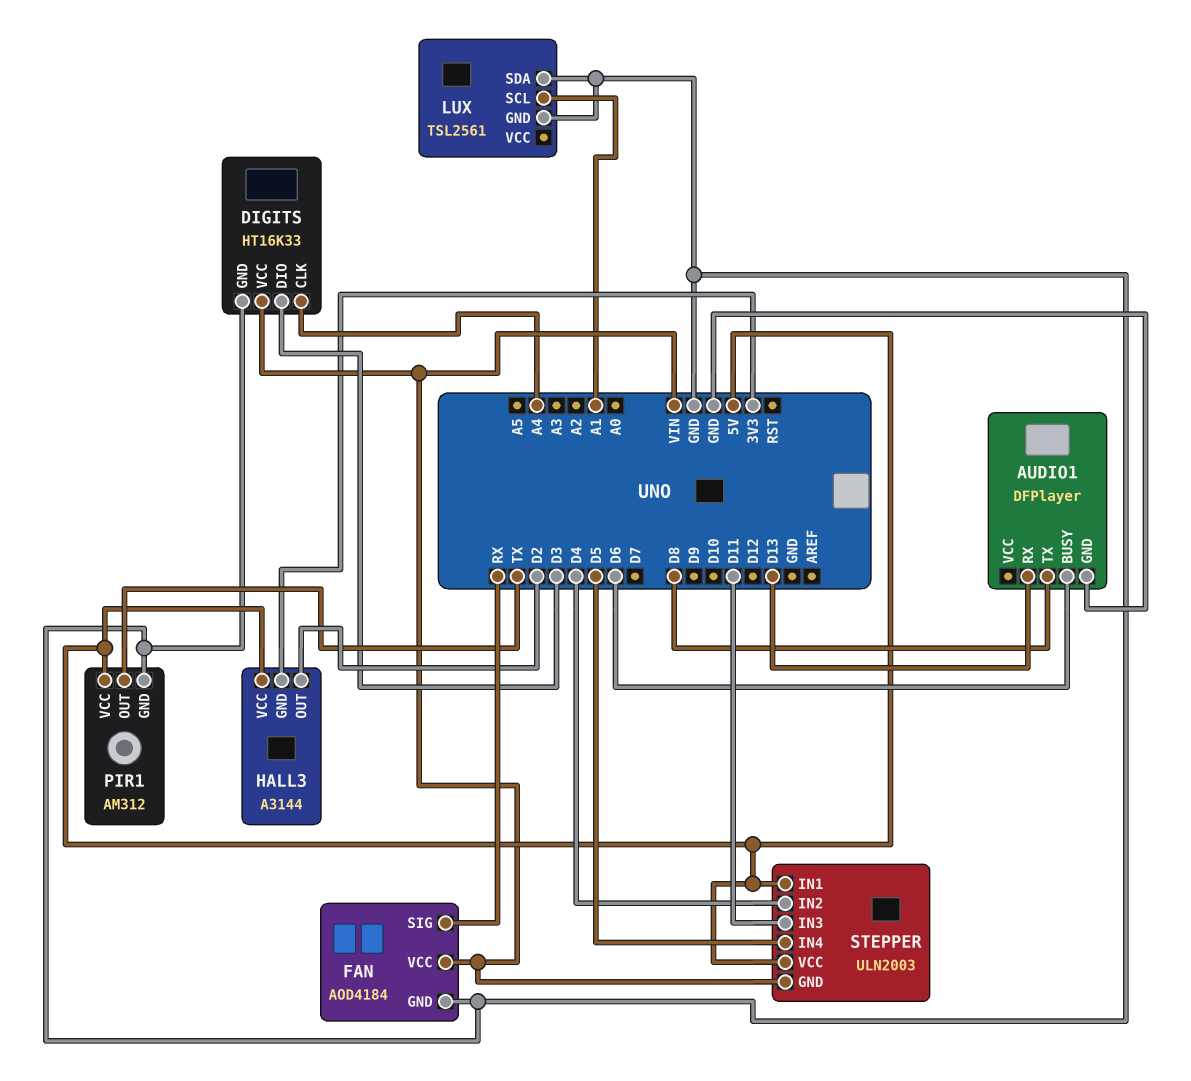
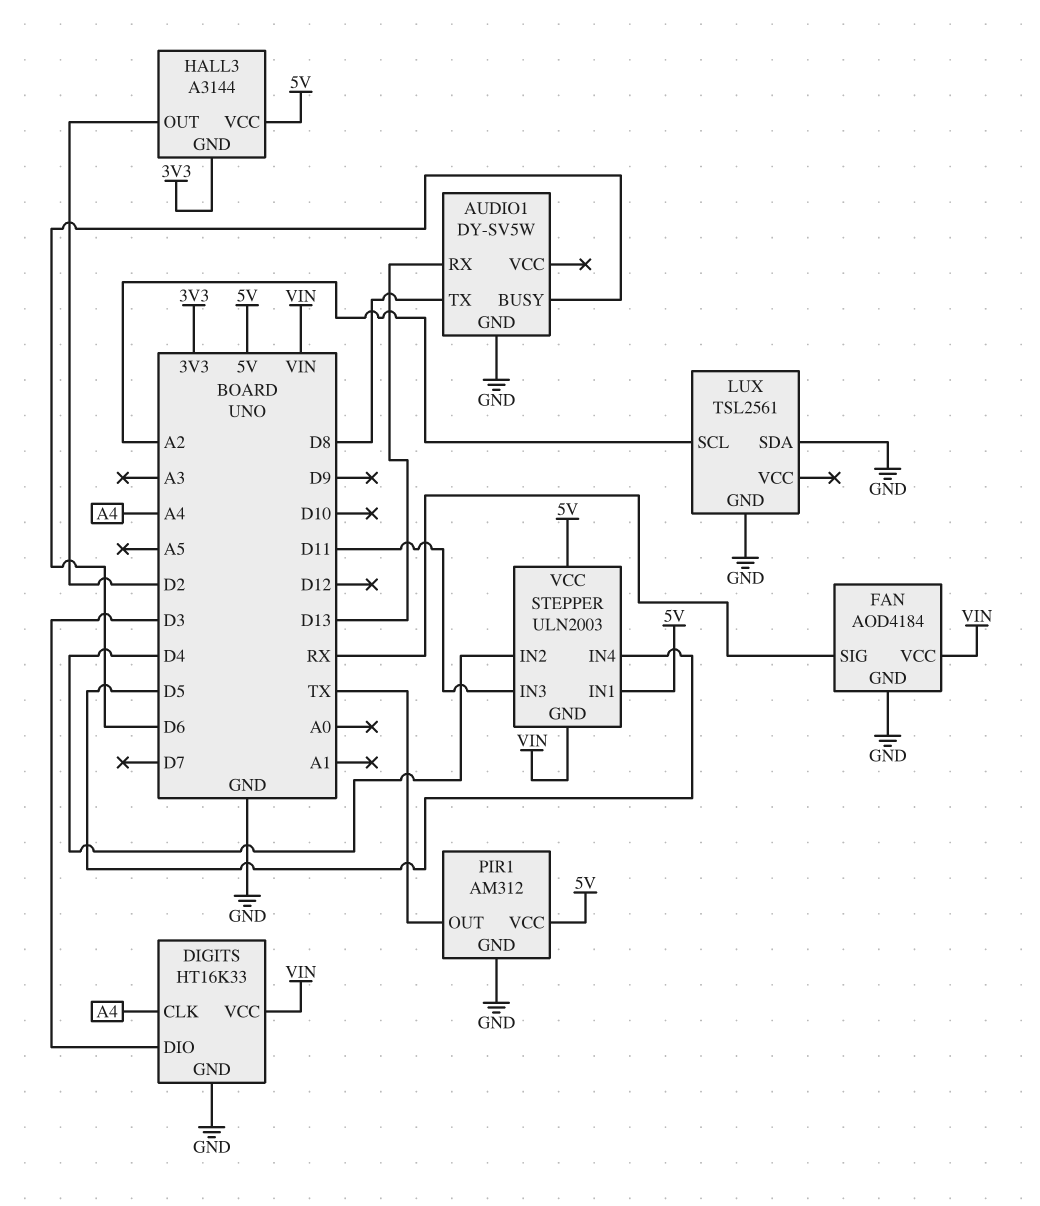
AUDIO1: DFPlayer -> DY-SV5W
LUX pin SCL: A1 -> A2

